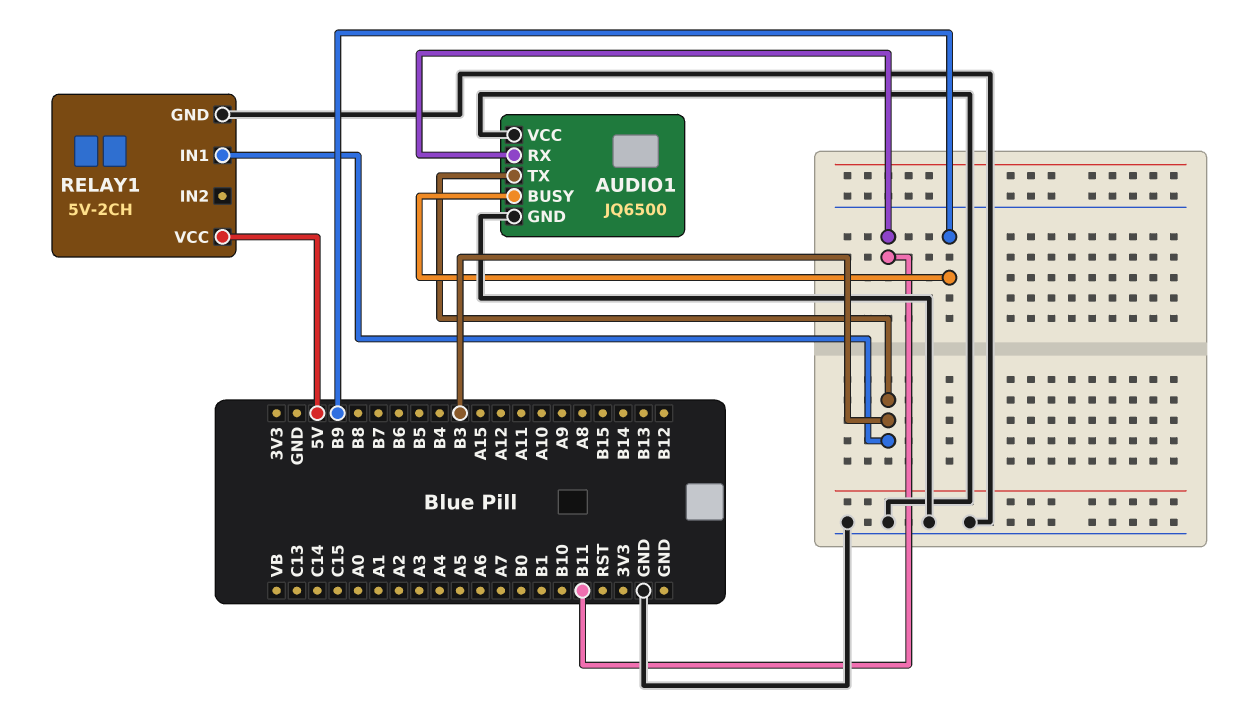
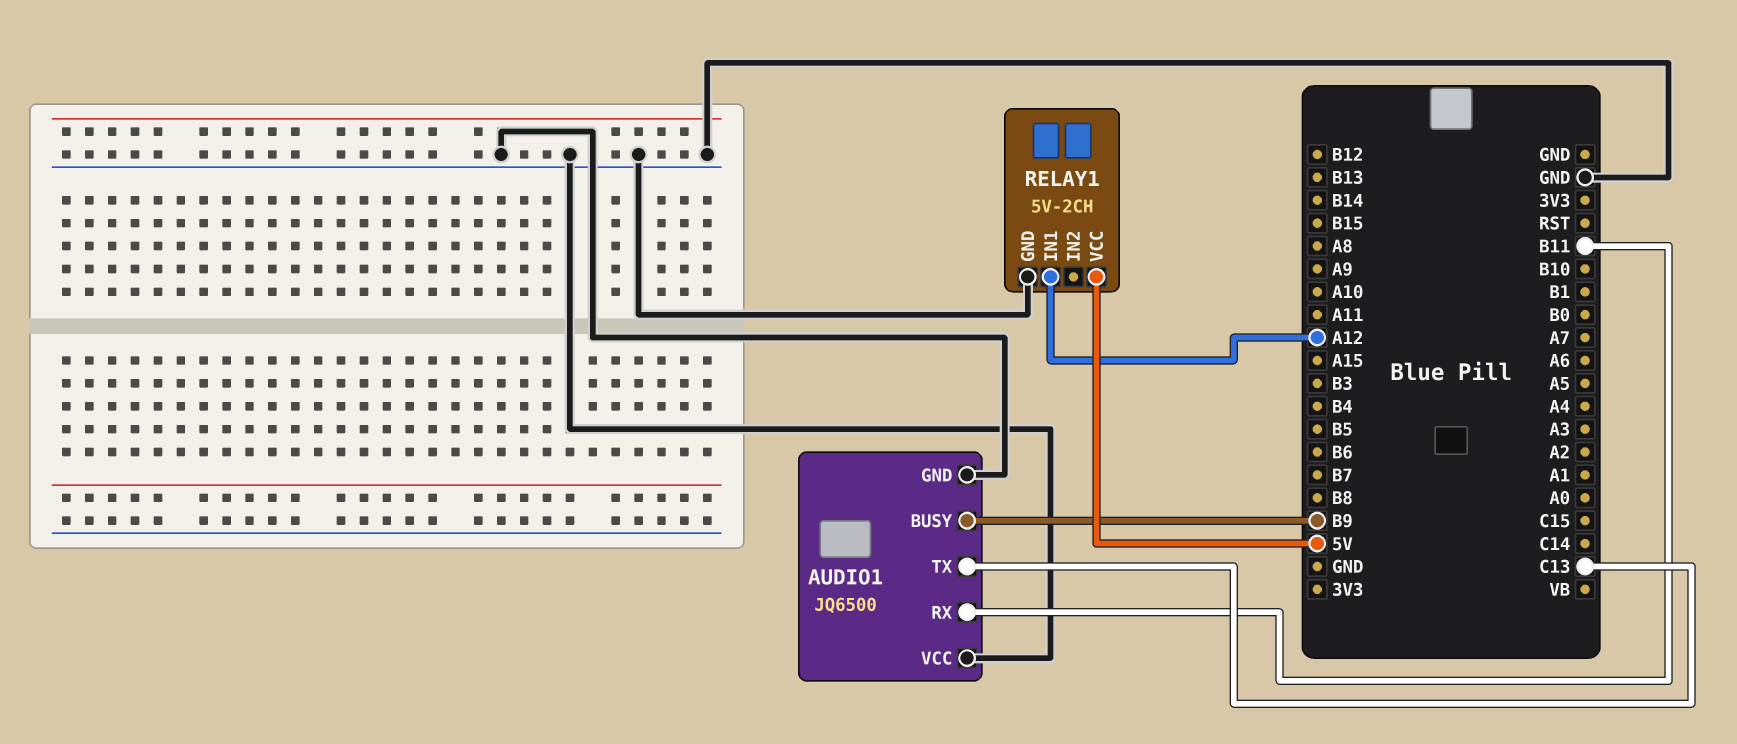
AUDIO1 pin TX: B3 -> C13
RELAY1 pin IN1: B3 -> A12

